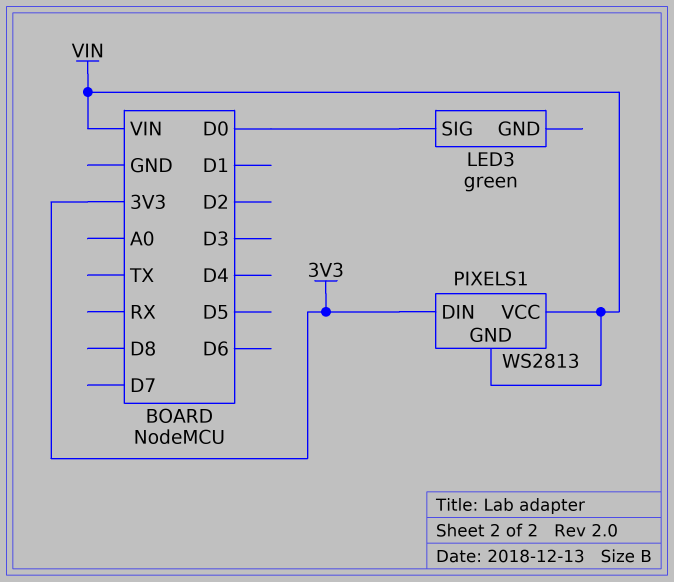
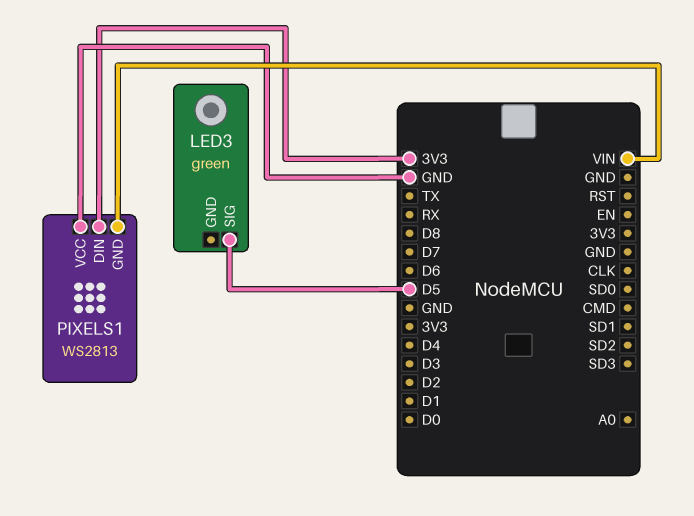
LED3 pin SIG: D0 -> D5
PIXELS1 pin VCC: VIN -> GND

